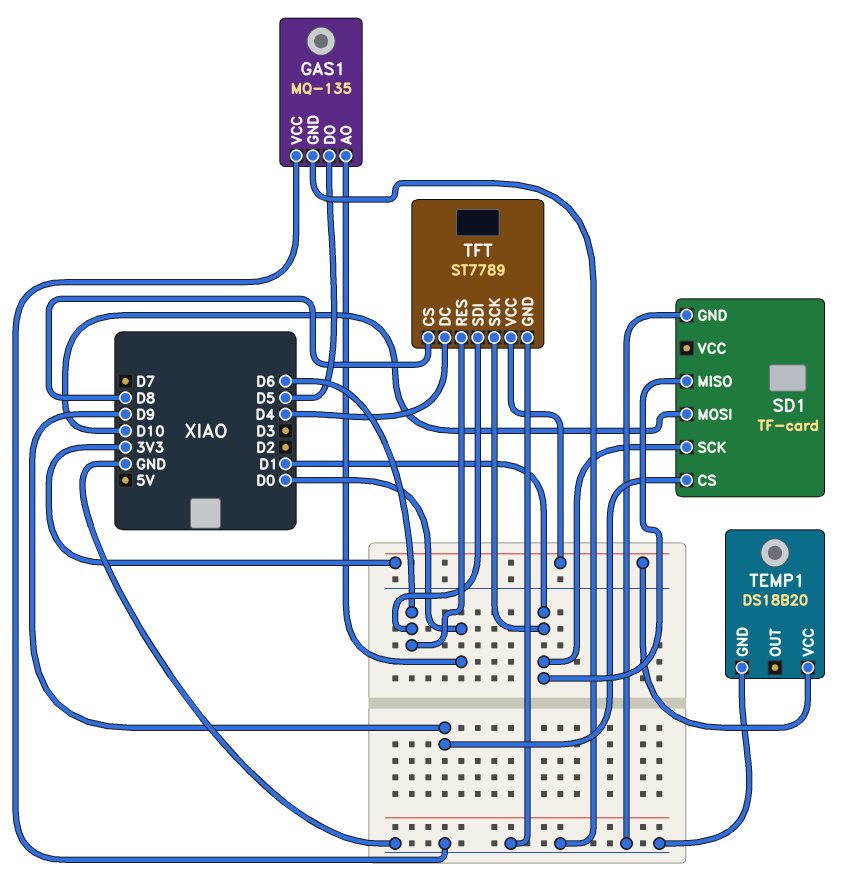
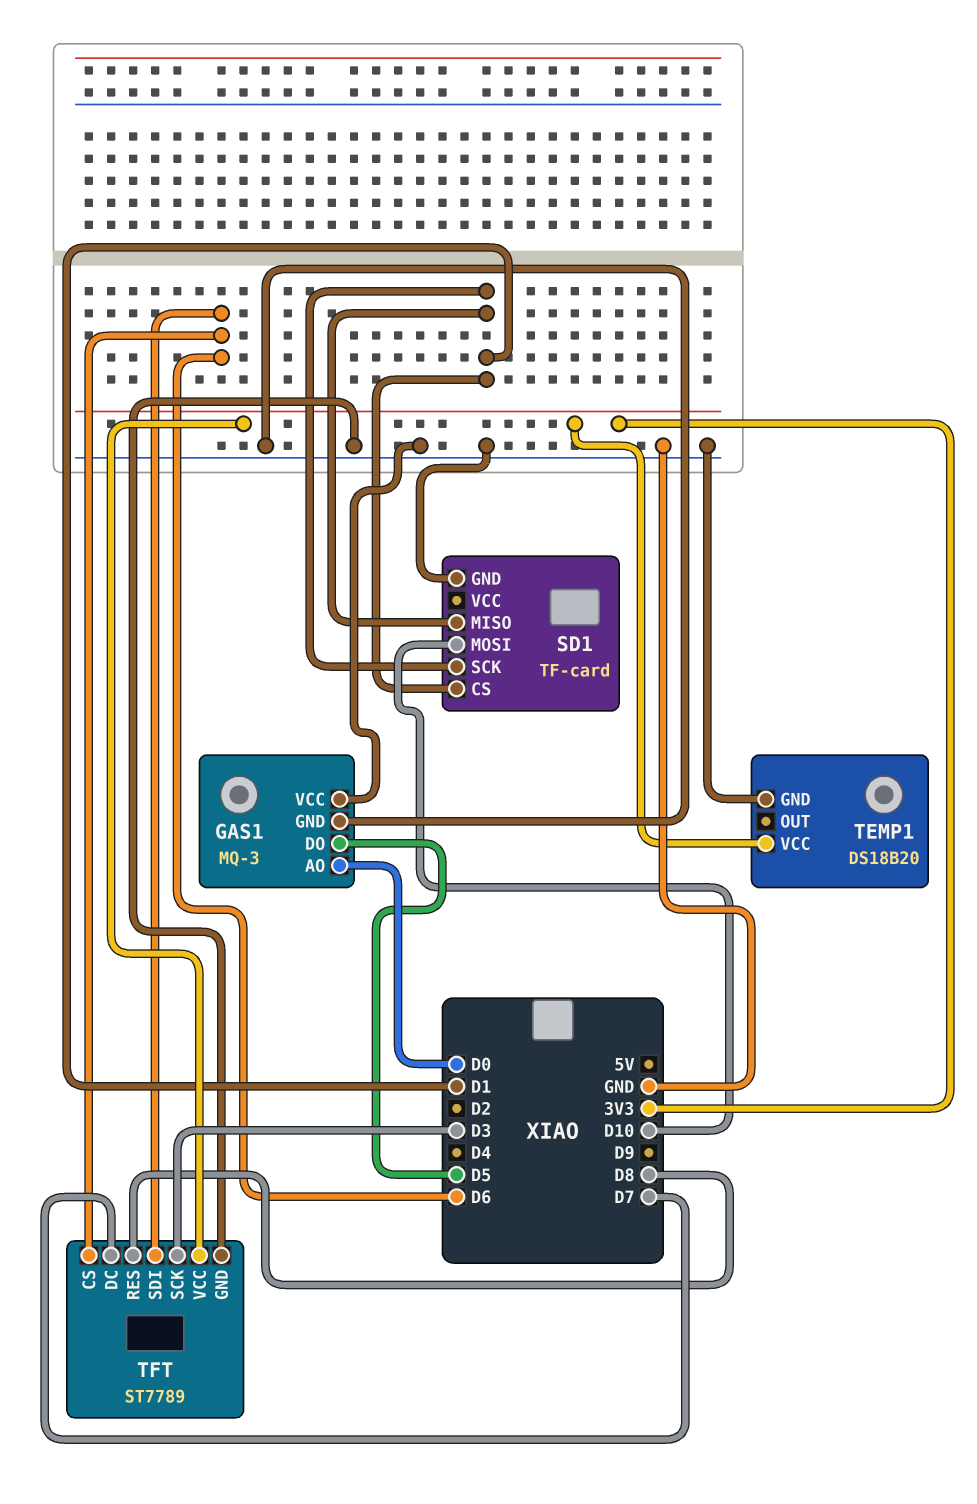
GAS1: MQ-135 -> MQ-3
SD1 pin CS: D9 -> D1
TFT pin CS: D8 -> D6
TFT pin DC: D4 -> D7
TFT pin RES: D6 -> D8
TFT pin SCK: D1 -> D3

